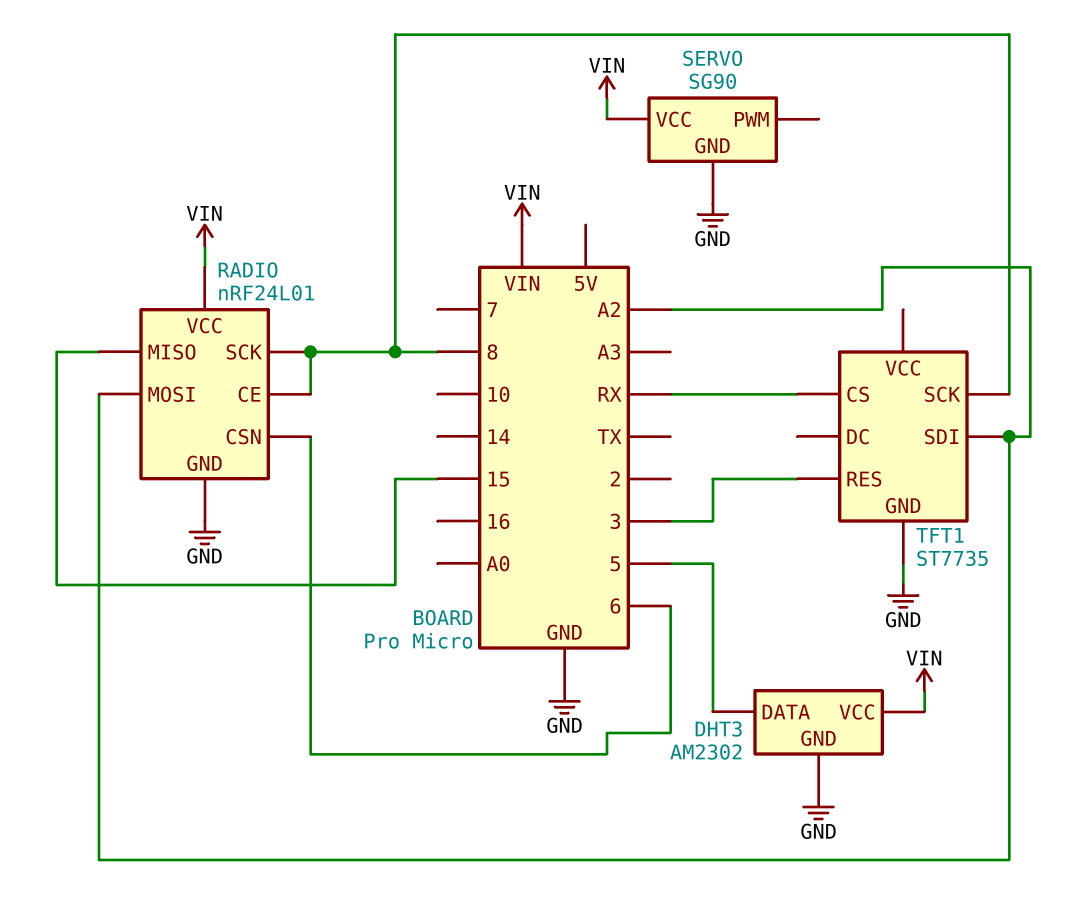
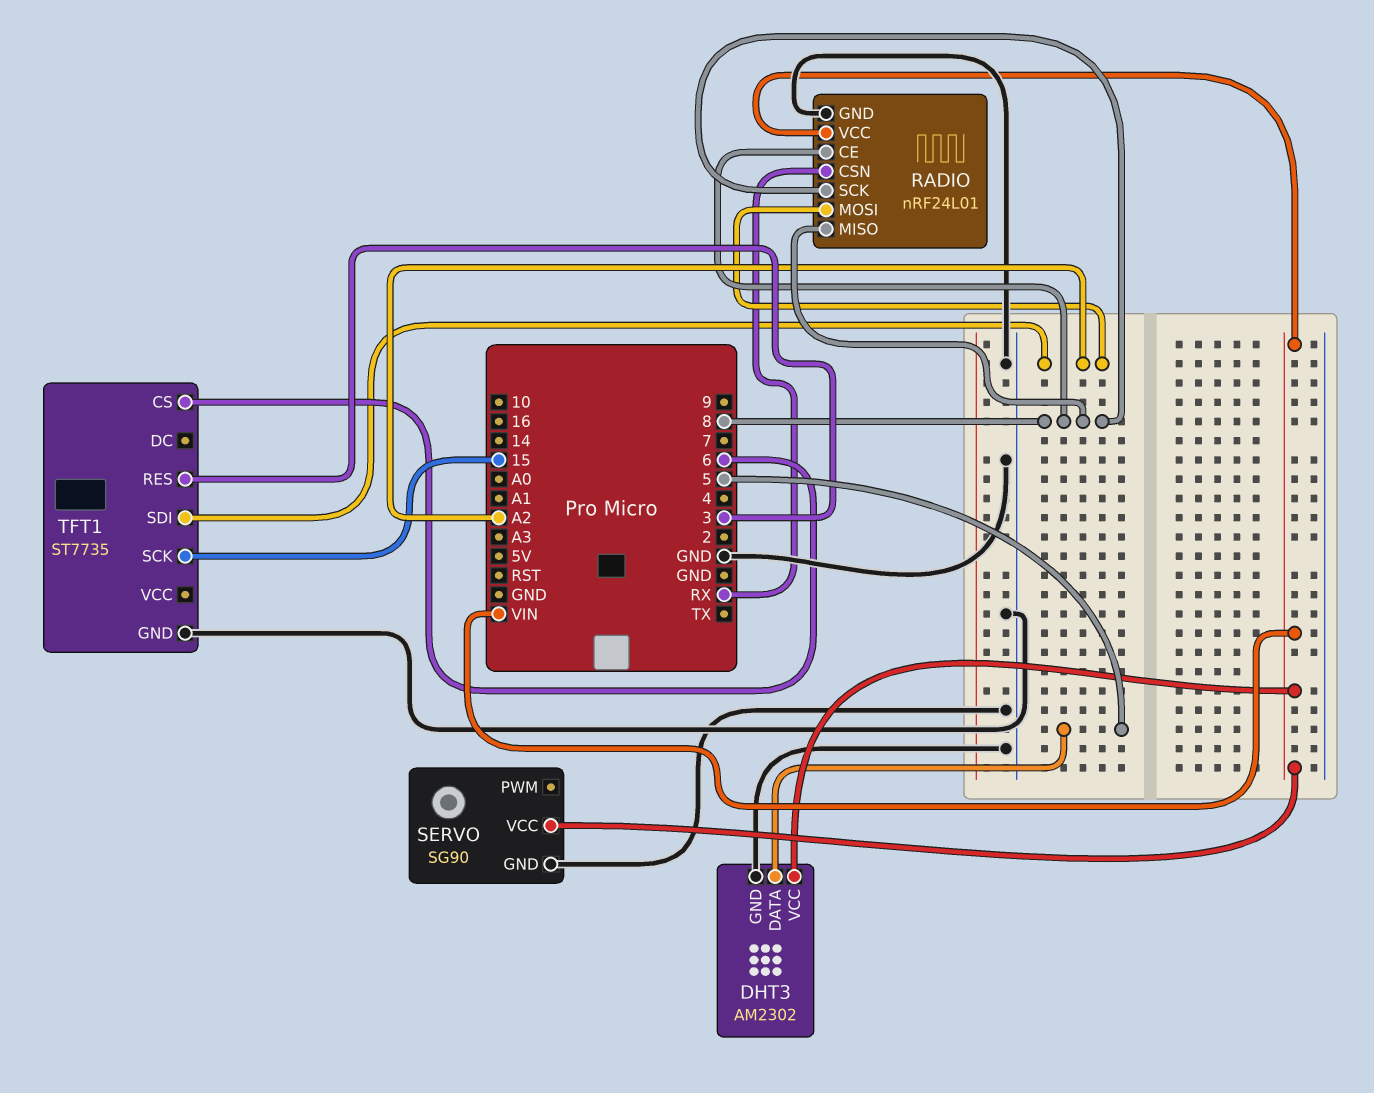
RADIO pin CSN: 6 -> RX
RADIO pin MISO: 15 -> 8
TFT1 pin CS: RX -> 6
TFT1 pin SCK: 8 -> 15

